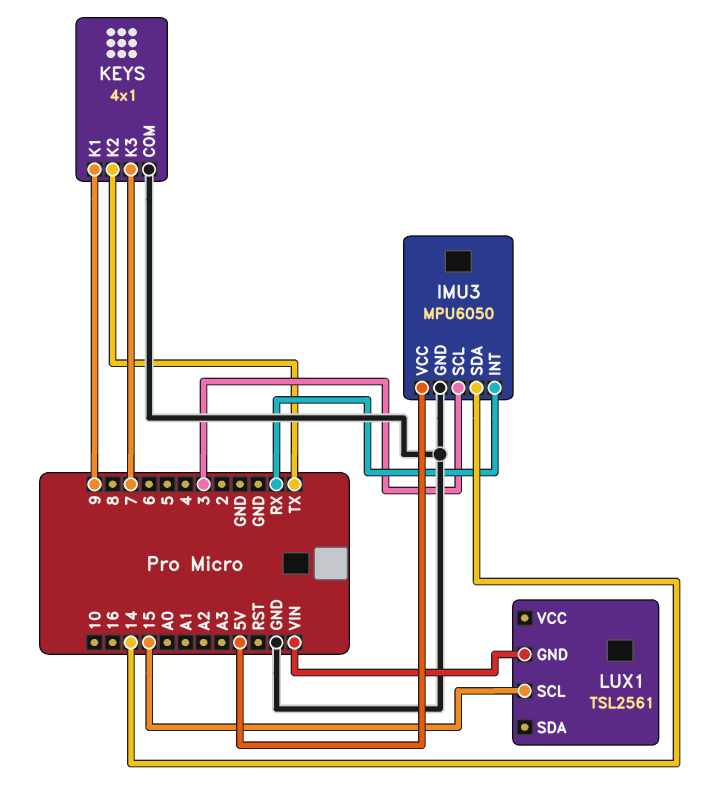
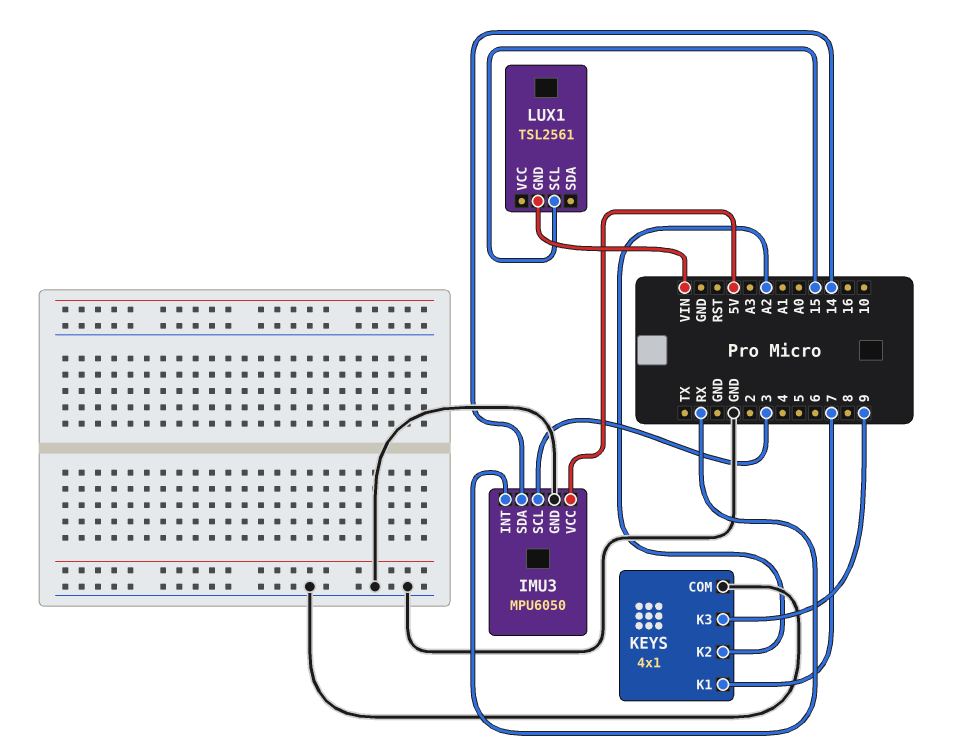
KEYS pin K1: 9 -> 7
KEYS pin K2: TX -> A2
KEYS pin K3: 7 -> 9

